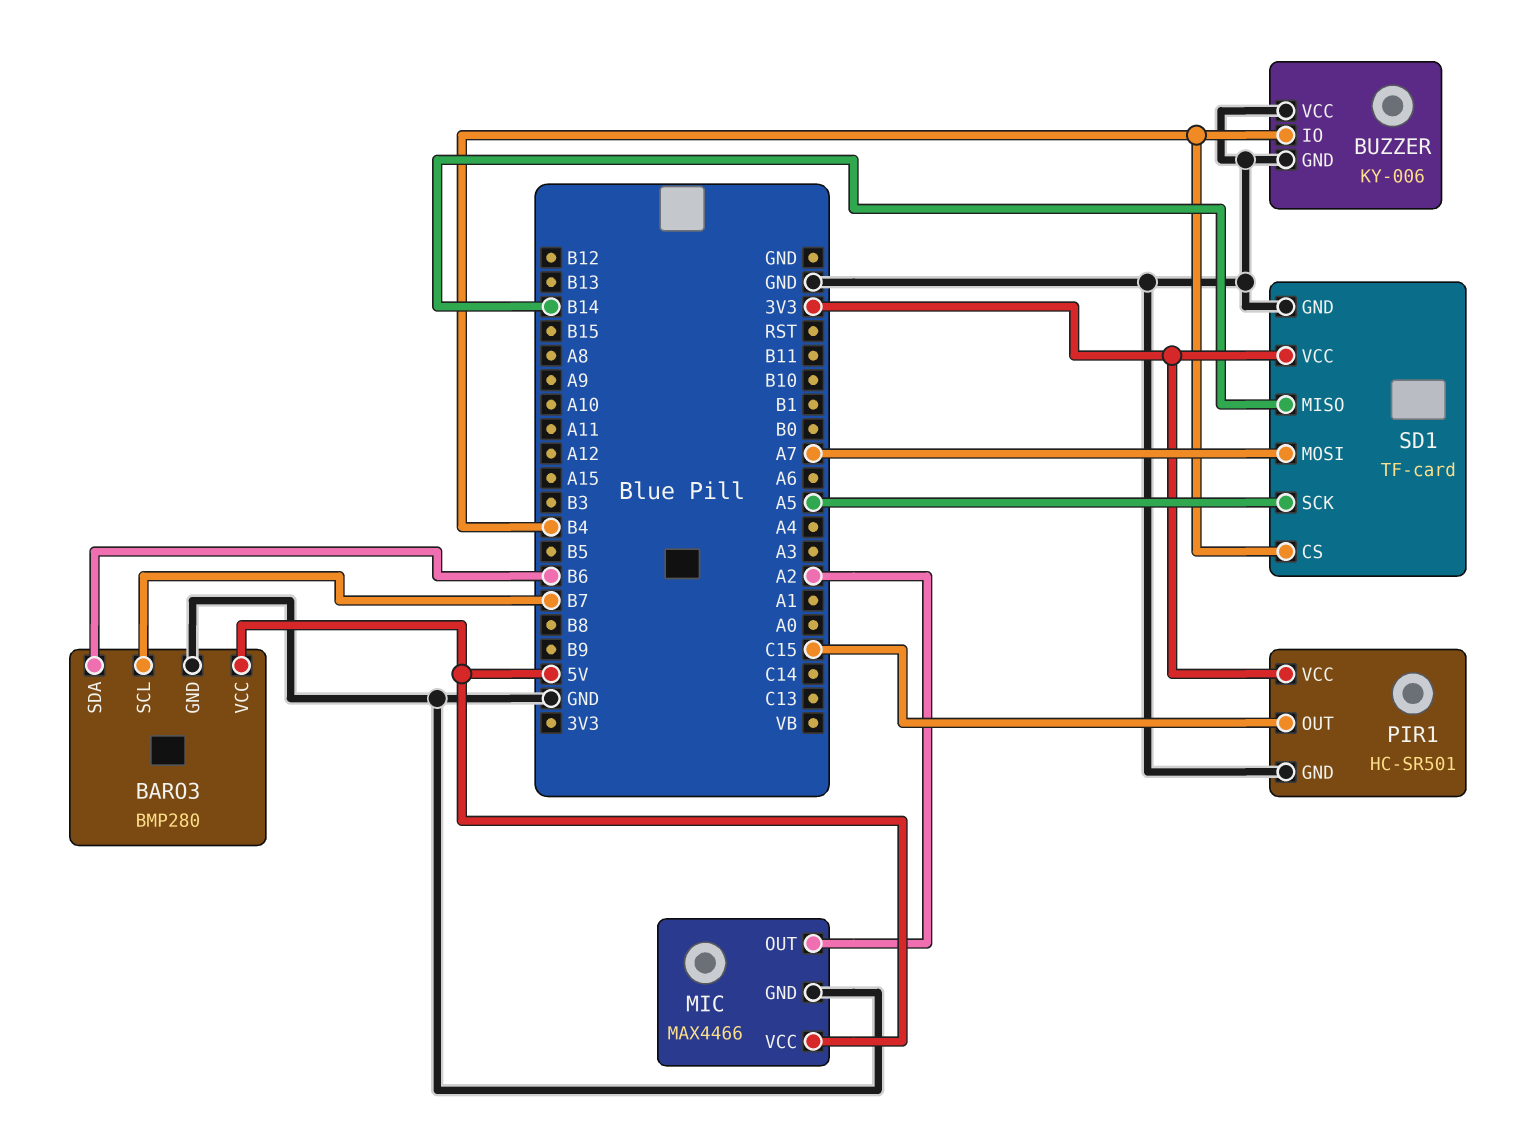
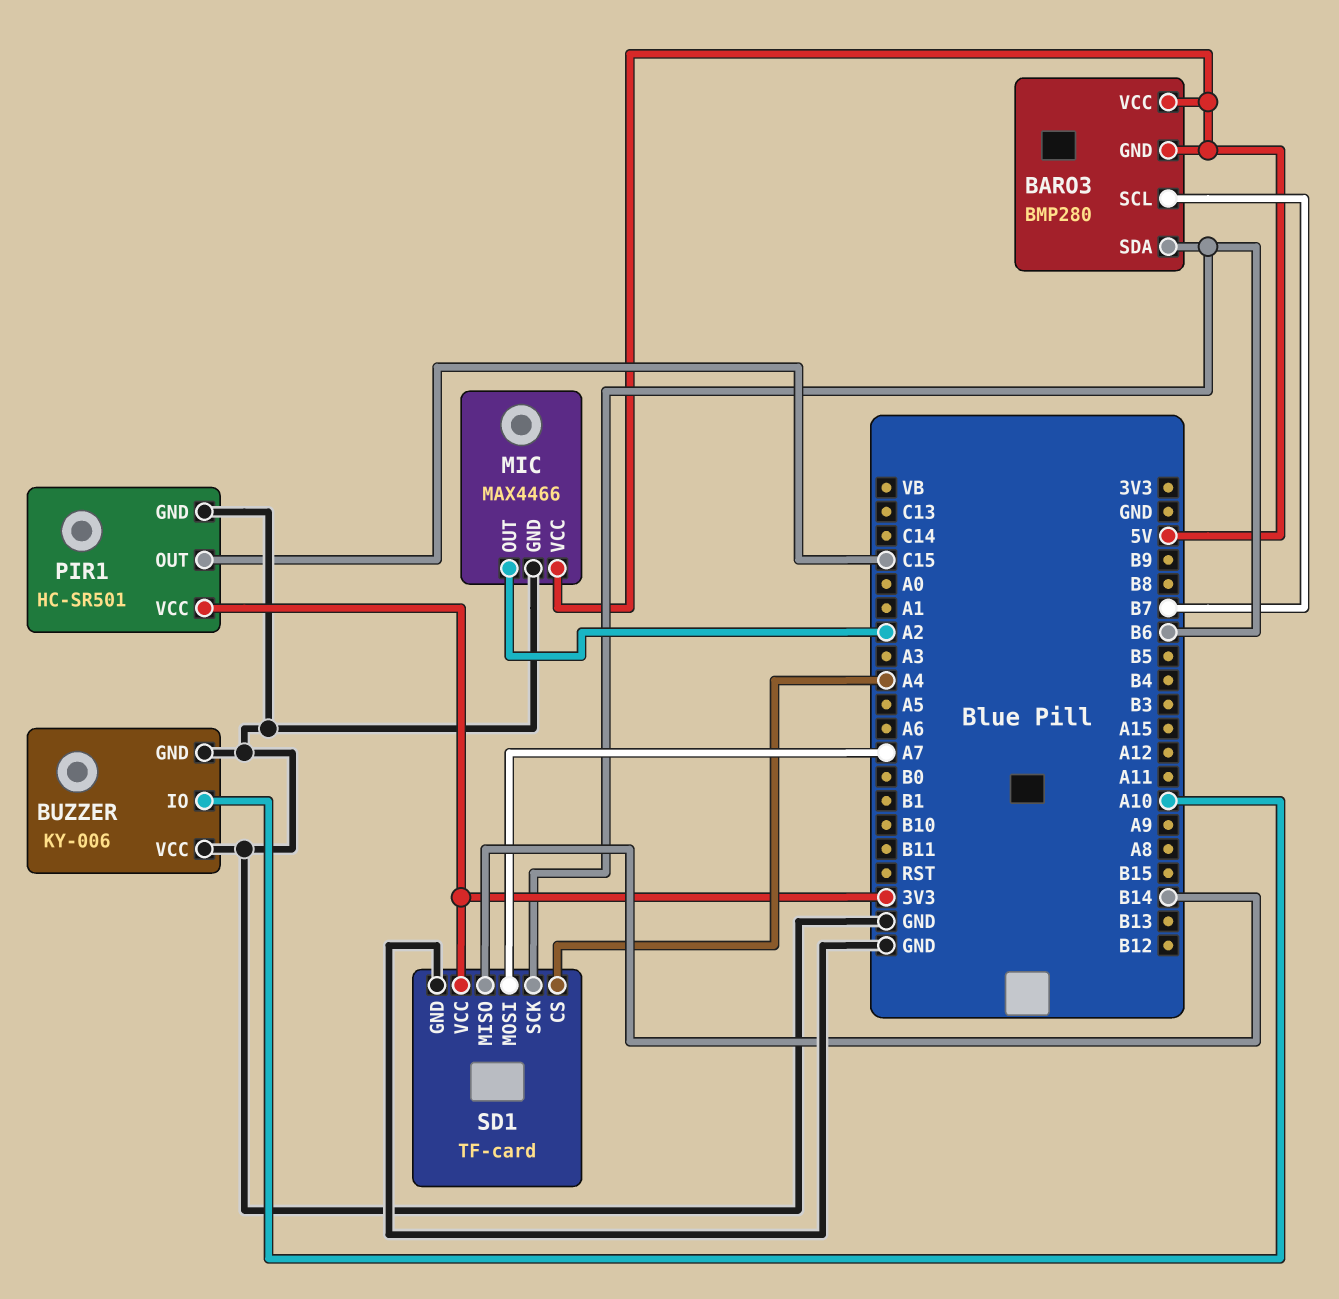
BARO3 pin GND: GND -> 5V
BUZZER pin IO: B4 -> A10
SD1 pin CS: B4 -> A4
SD1 pin SCK: A5 -> B6

